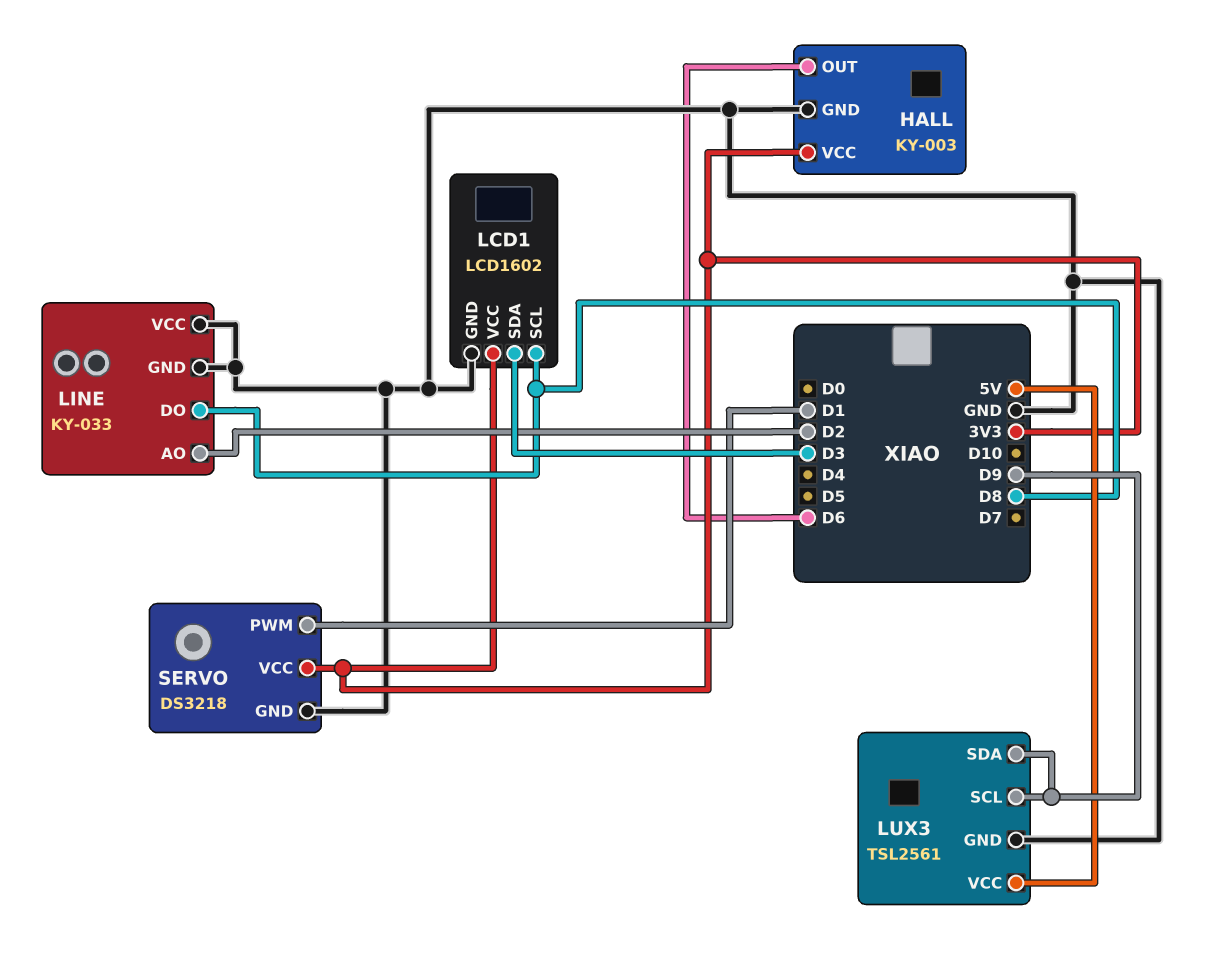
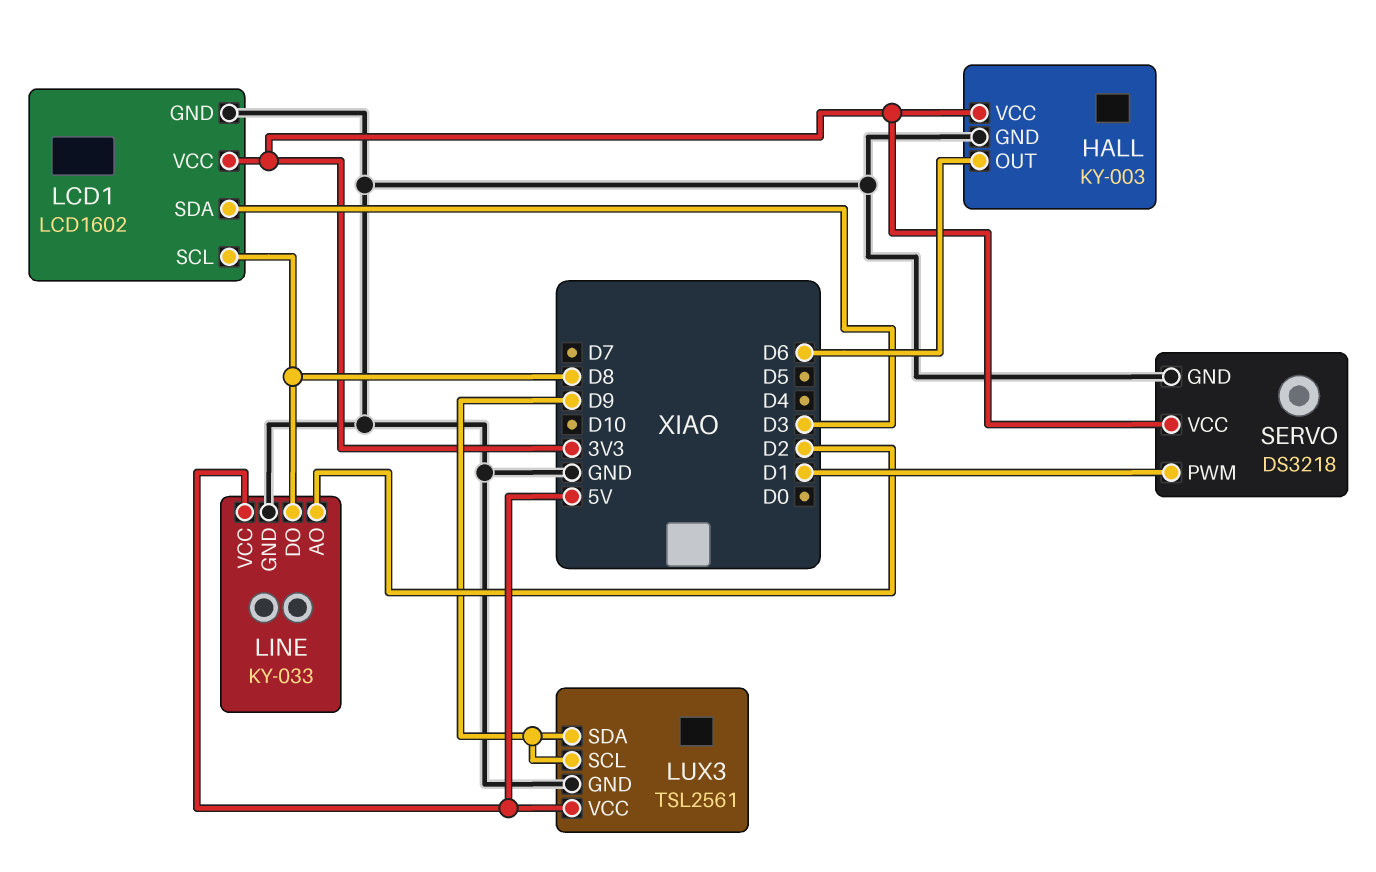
LINE pin VCC: GND -> 5V

